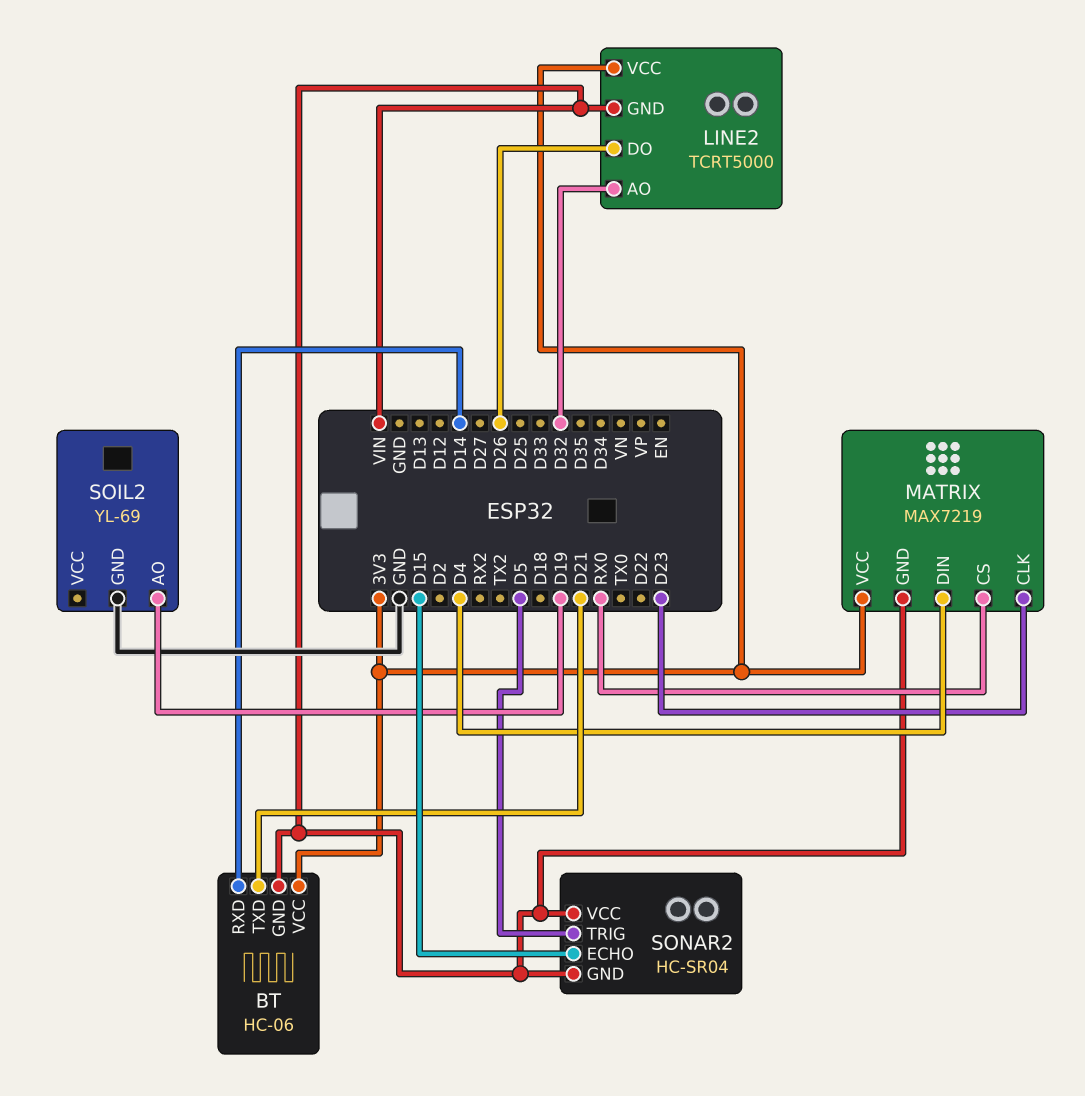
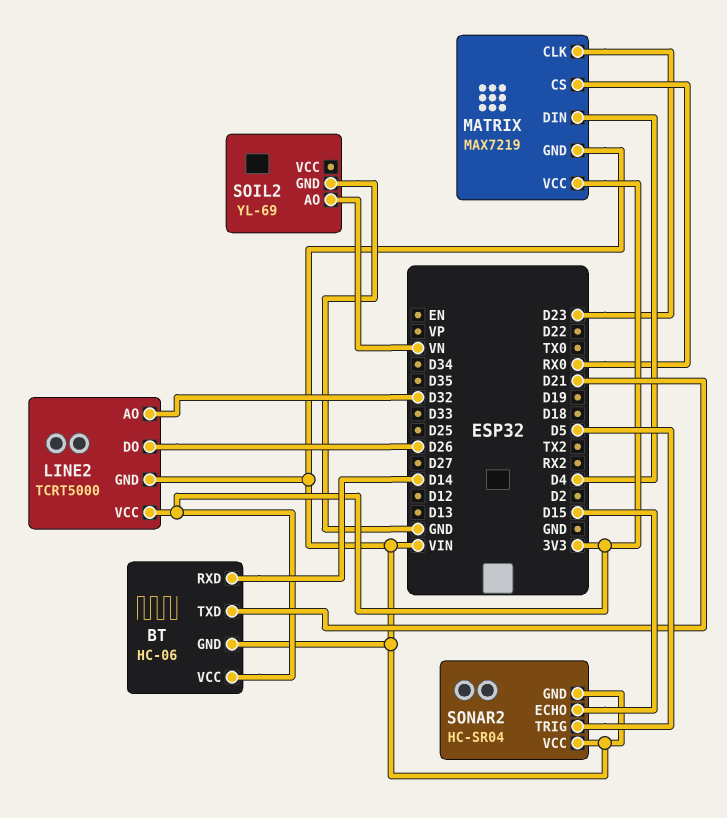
SOIL2 pin AO: D19 -> VN

